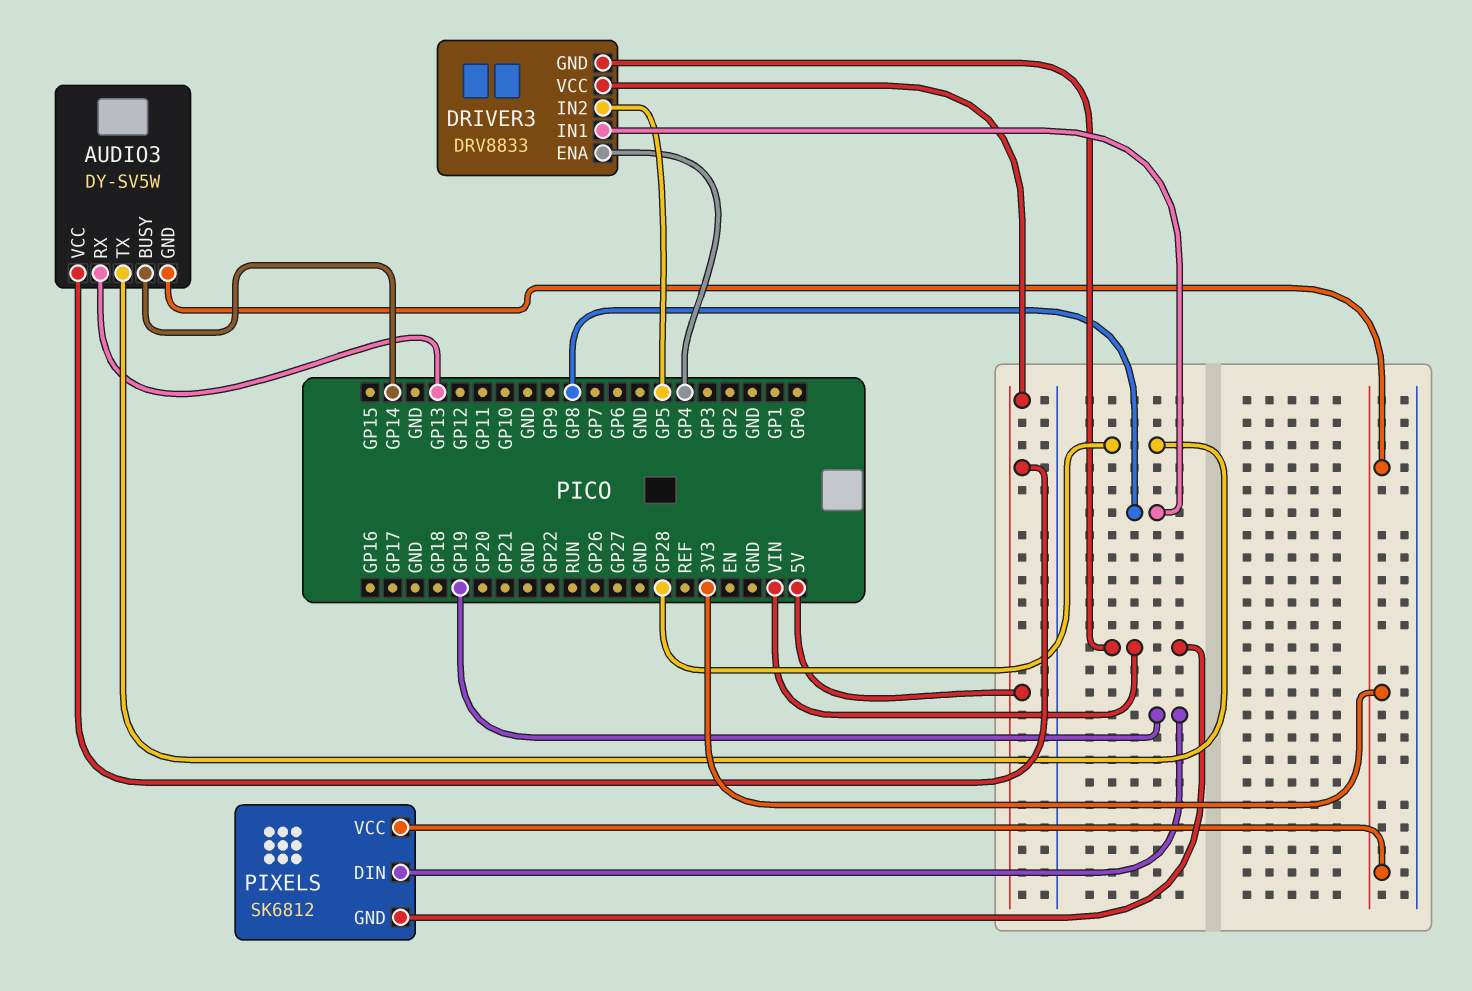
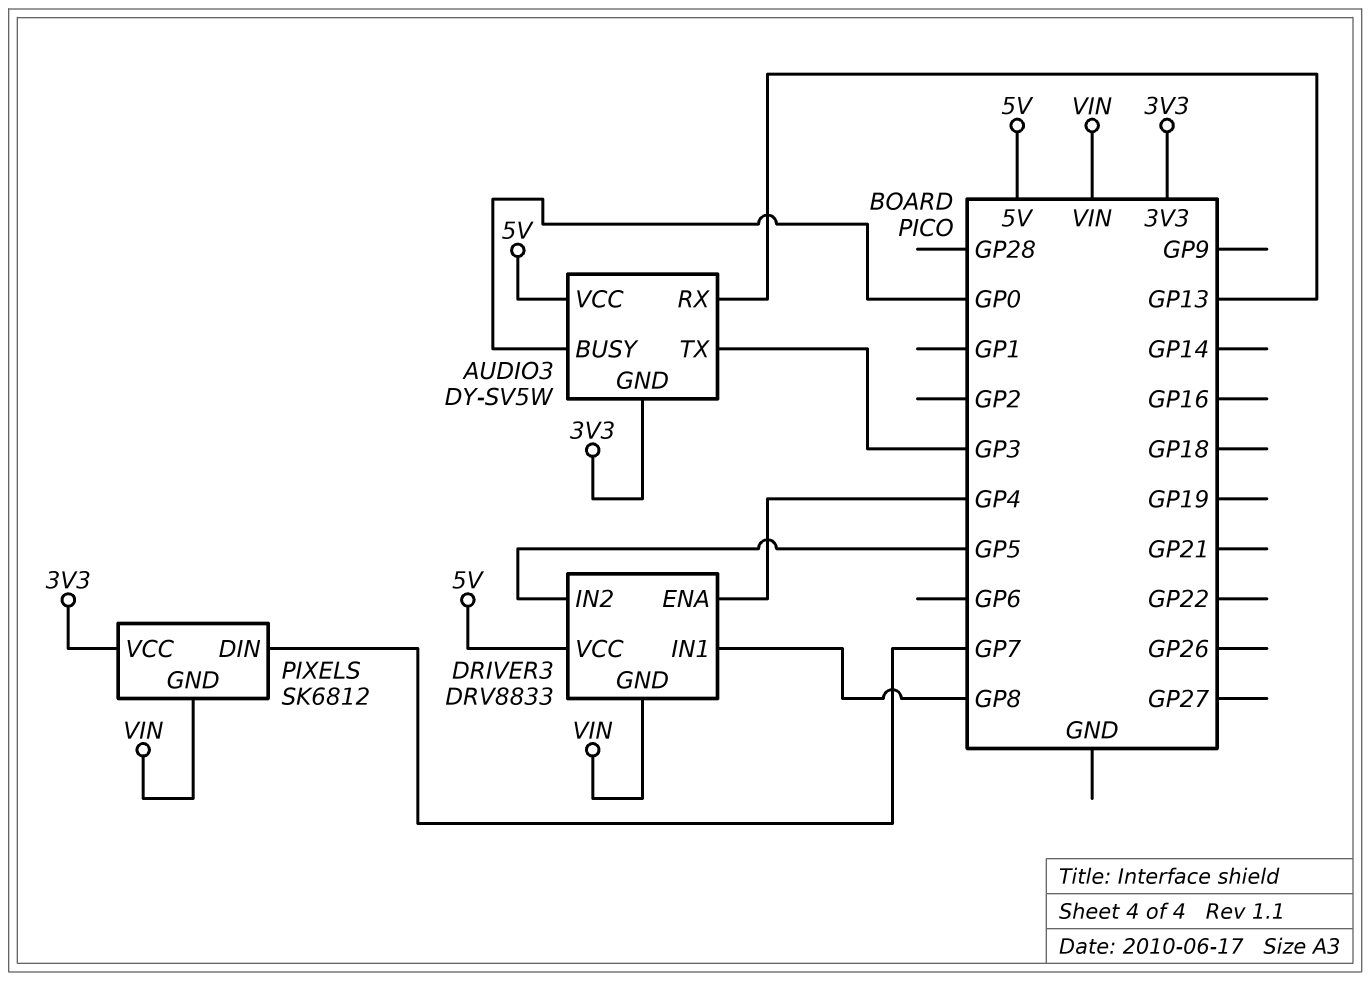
AUDIO3 pin BUSY: GP14 -> GP0
AUDIO3 pin TX: GP28 -> GP3
PIXELS pin DIN: GP19 -> GP7

